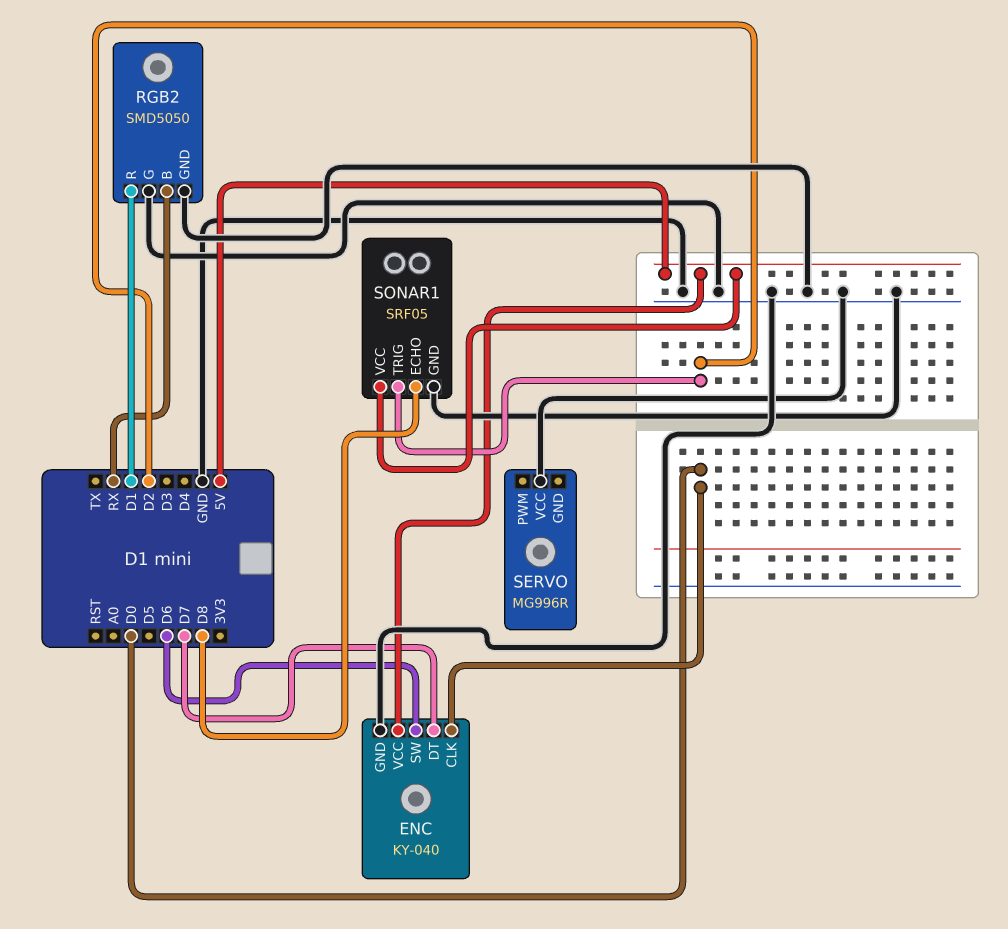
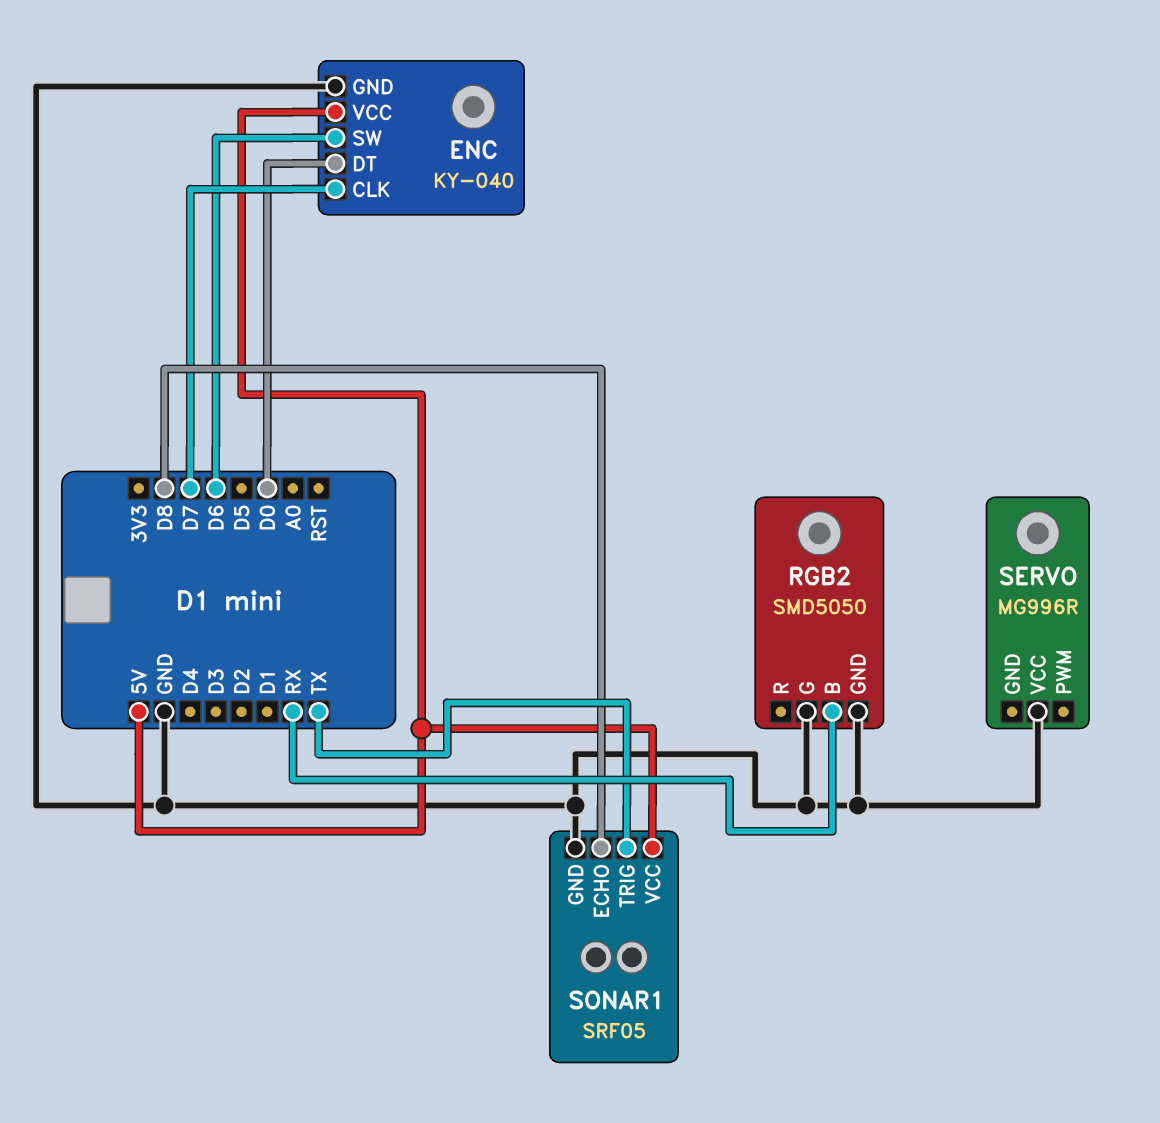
ENC pin CLK: D0 -> D7
ENC pin DT: D7 -> D0
RGB2 pin R: D1 -> none
SONAR1 pin TRIG: D2 -> TX

